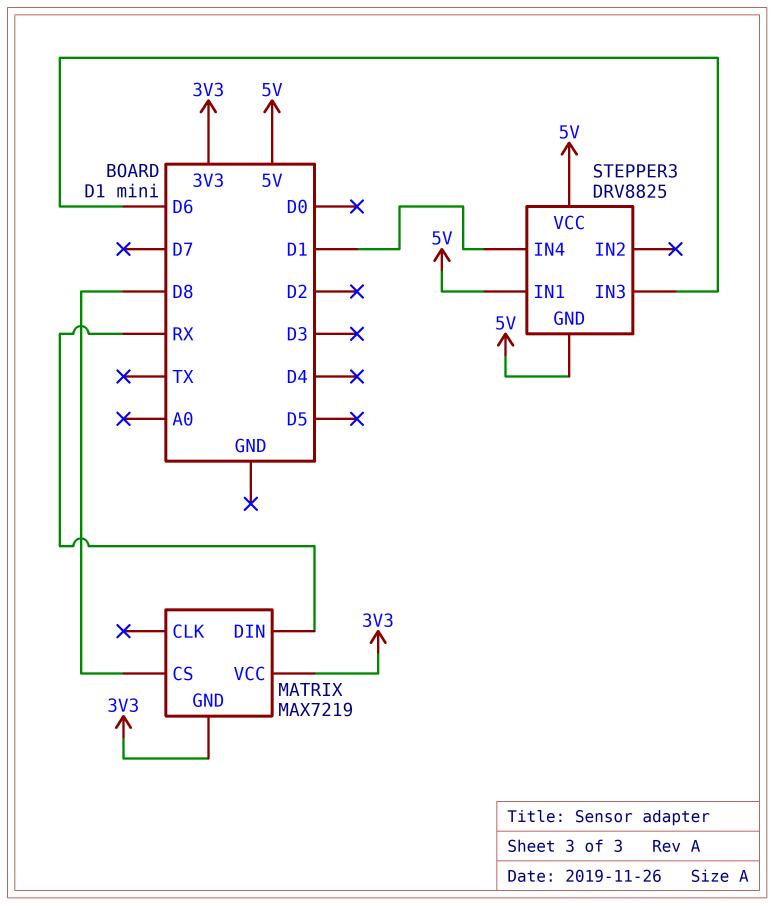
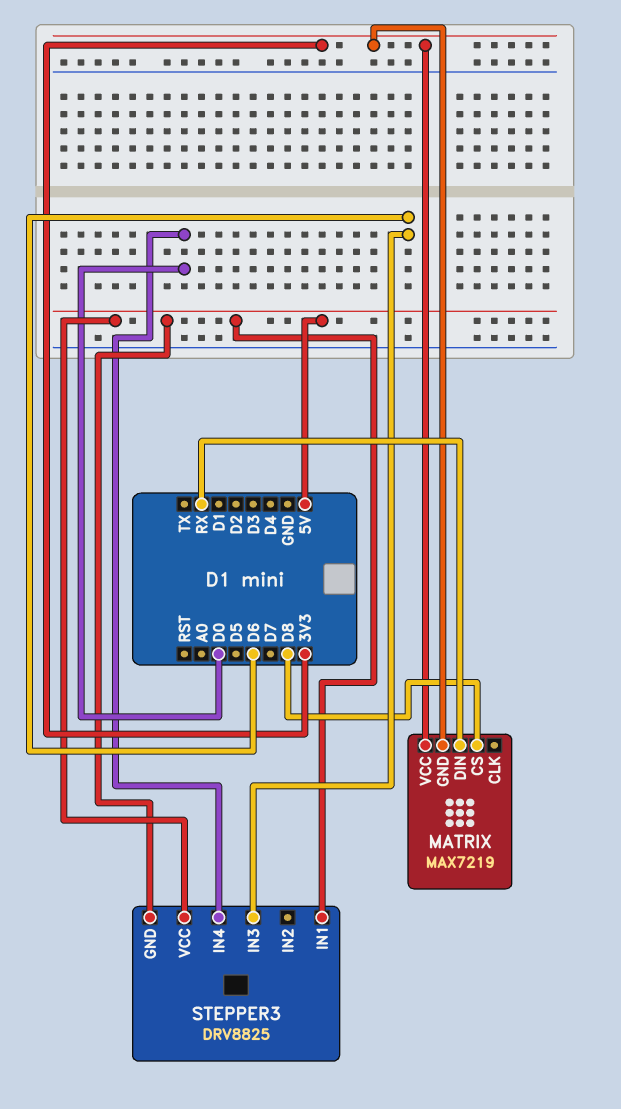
STEPPER3 pin IN4: D1 -> D0

